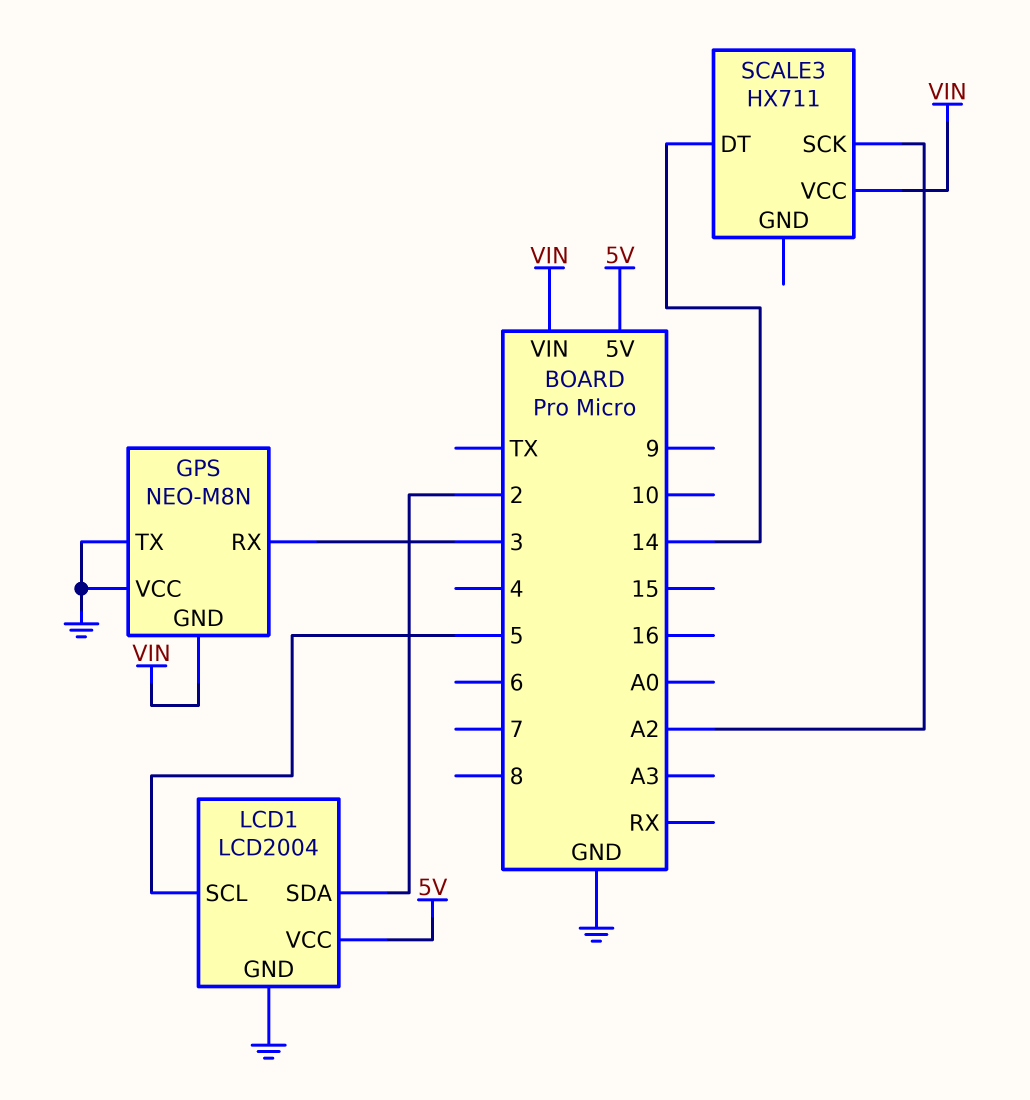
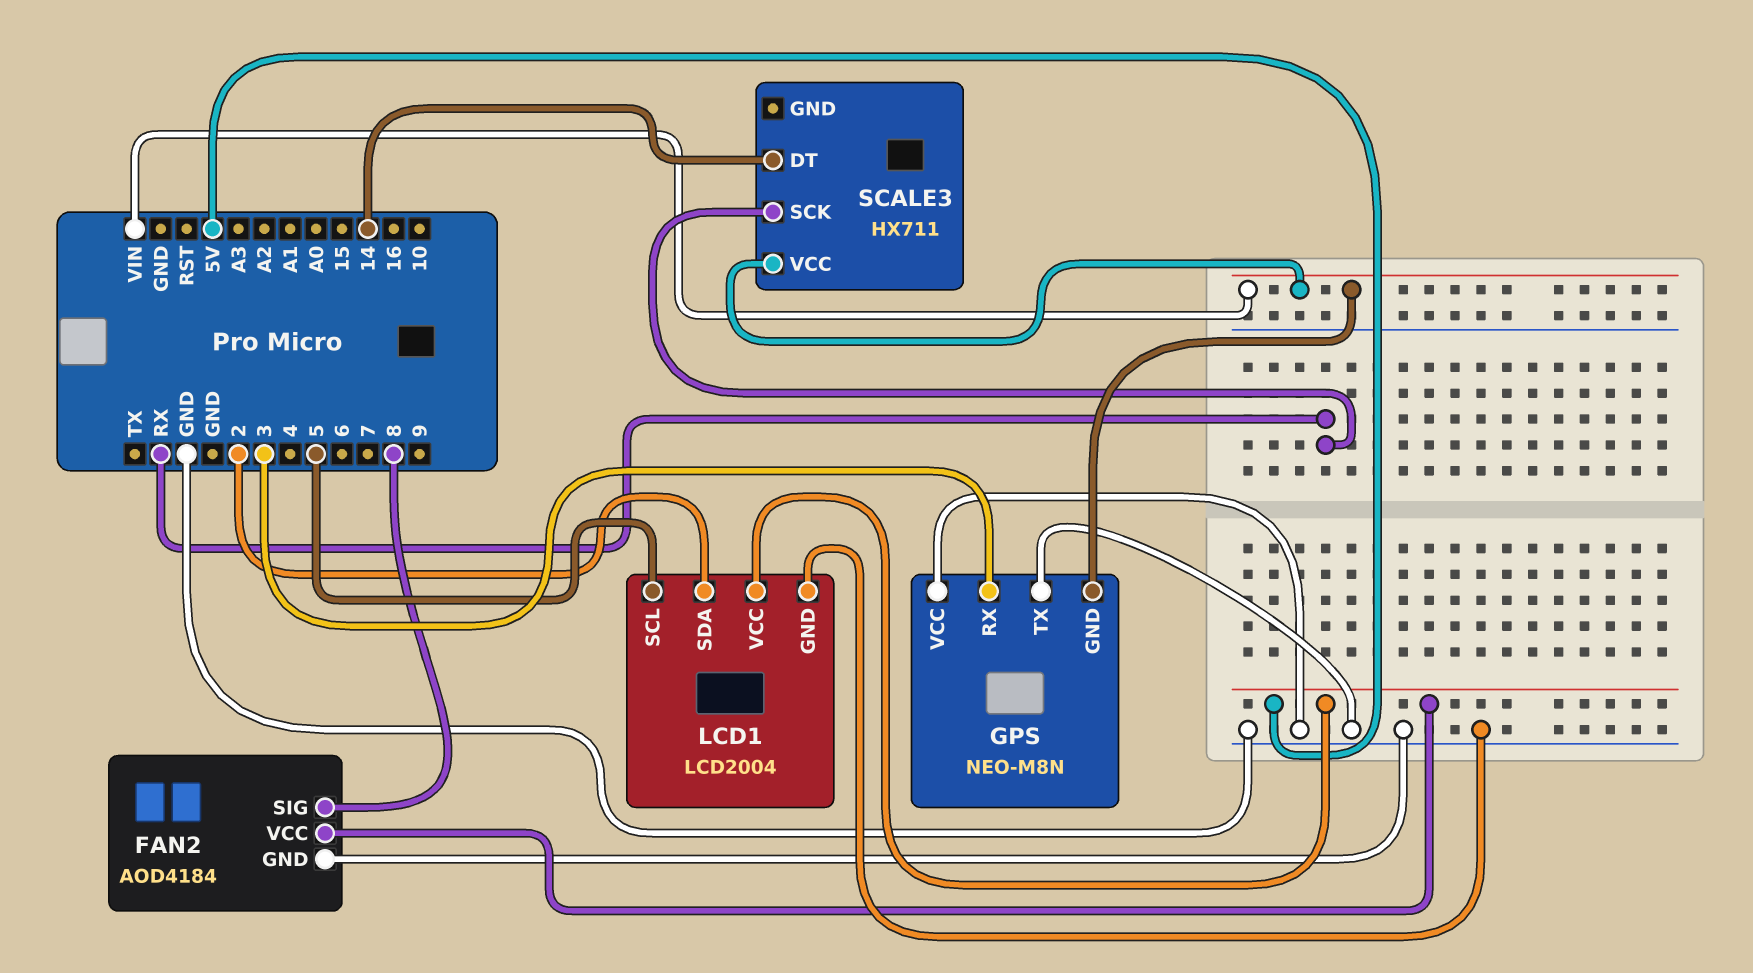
FAN2: none -> AOD4184
FAN2 pin GND: none -> GND
FAN2 pin SIG: none -> 8
FAN2 pin VCC: none -> 5V
SCALE3 pin SCK: A2 -> RX

